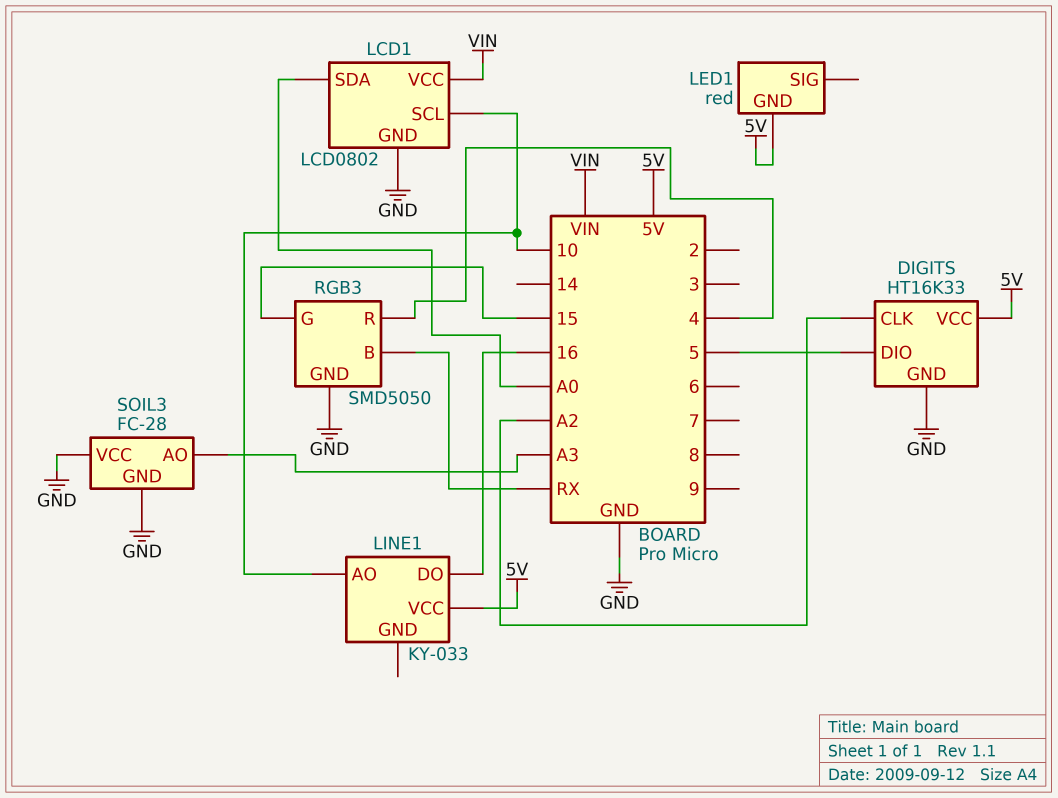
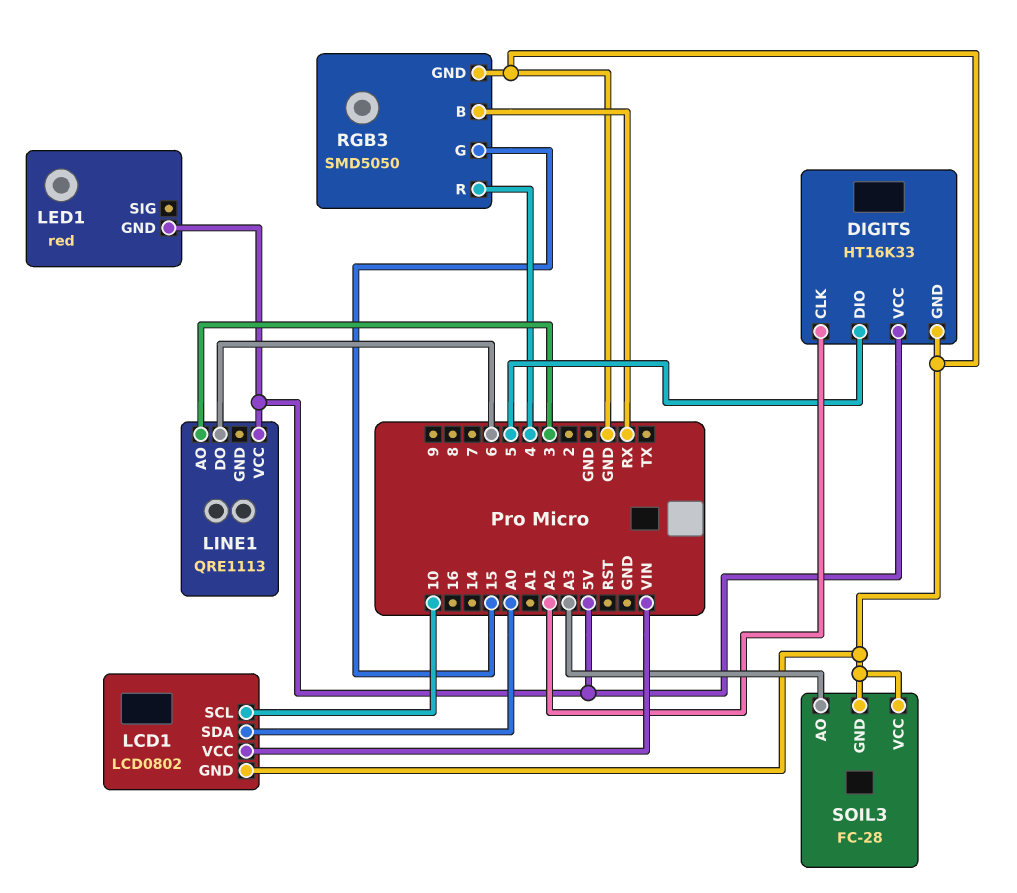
LINE1: KY-033 -> QRE1113
LINE1 pin AO: 10 -> 3
LINE1 pin DO: 16 -> 6

